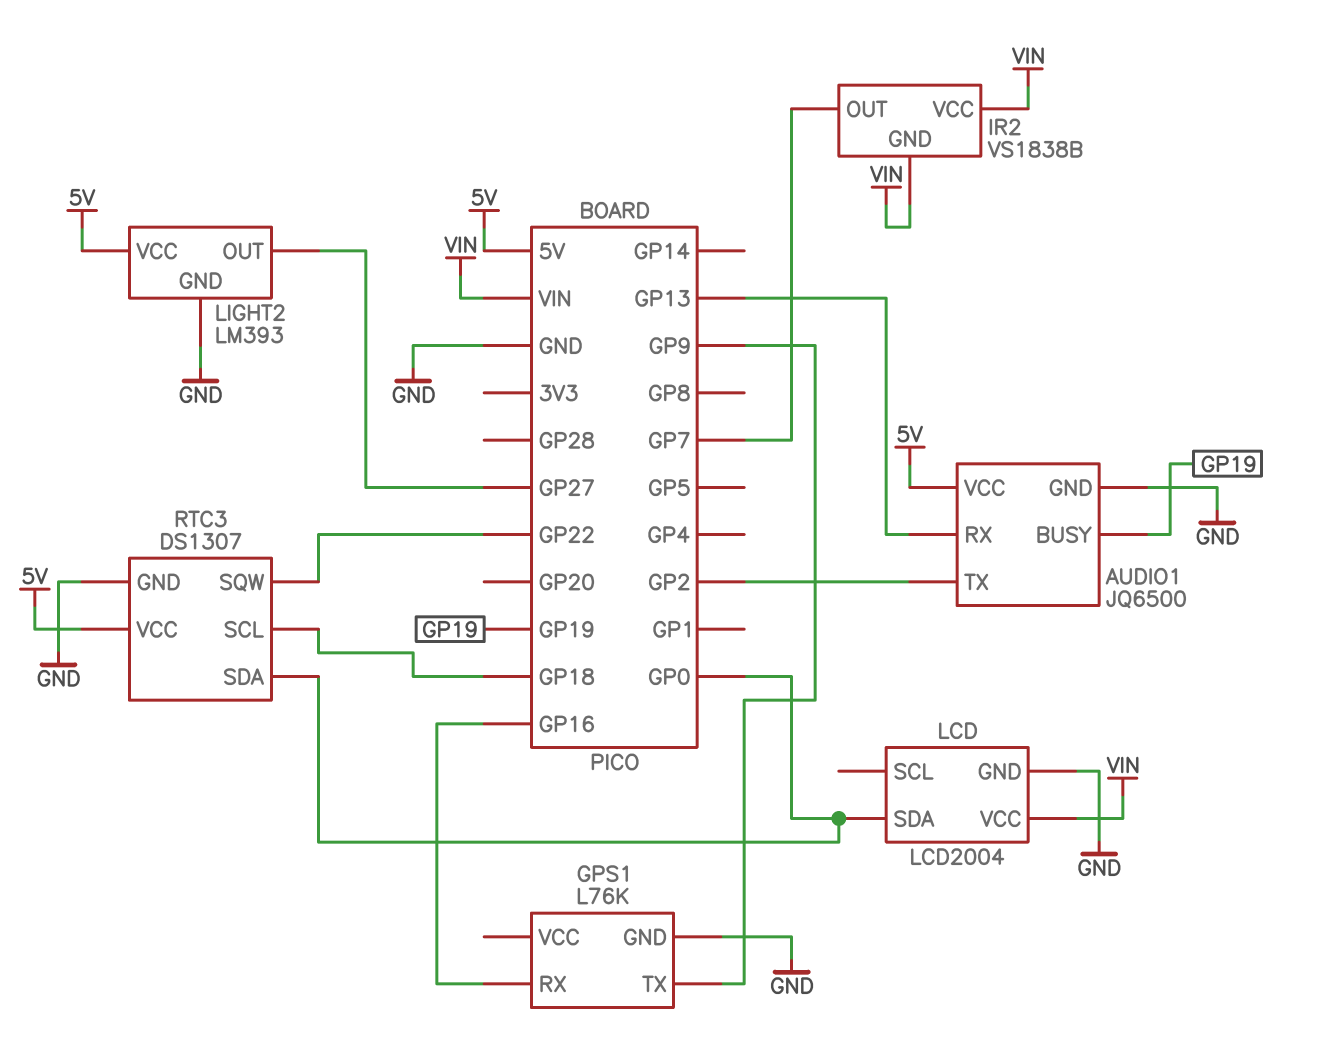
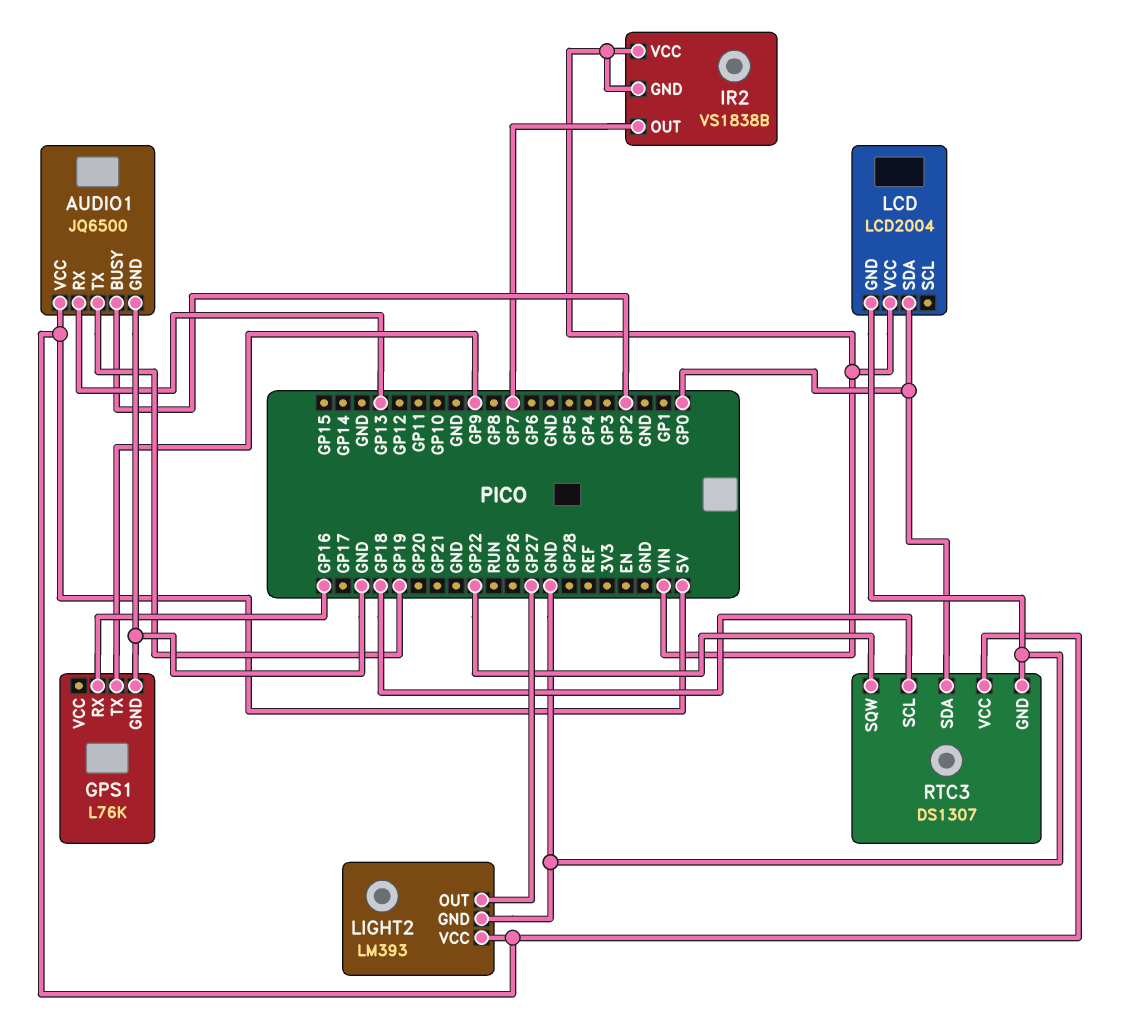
AUDIO1 pin BUSY: GP19 -> GP2
AUDIO1 pin TX: GP2 -> GP19

